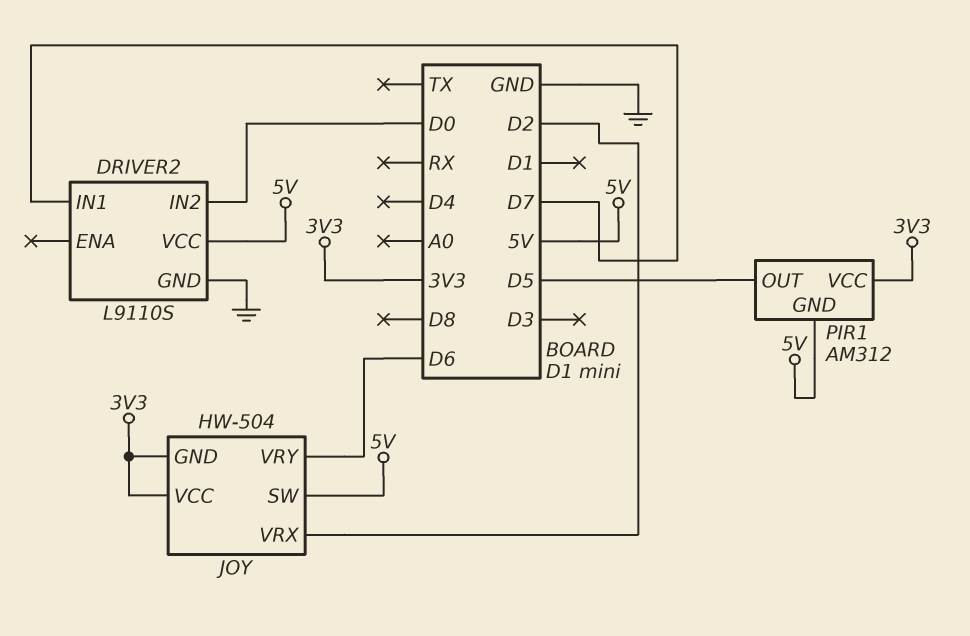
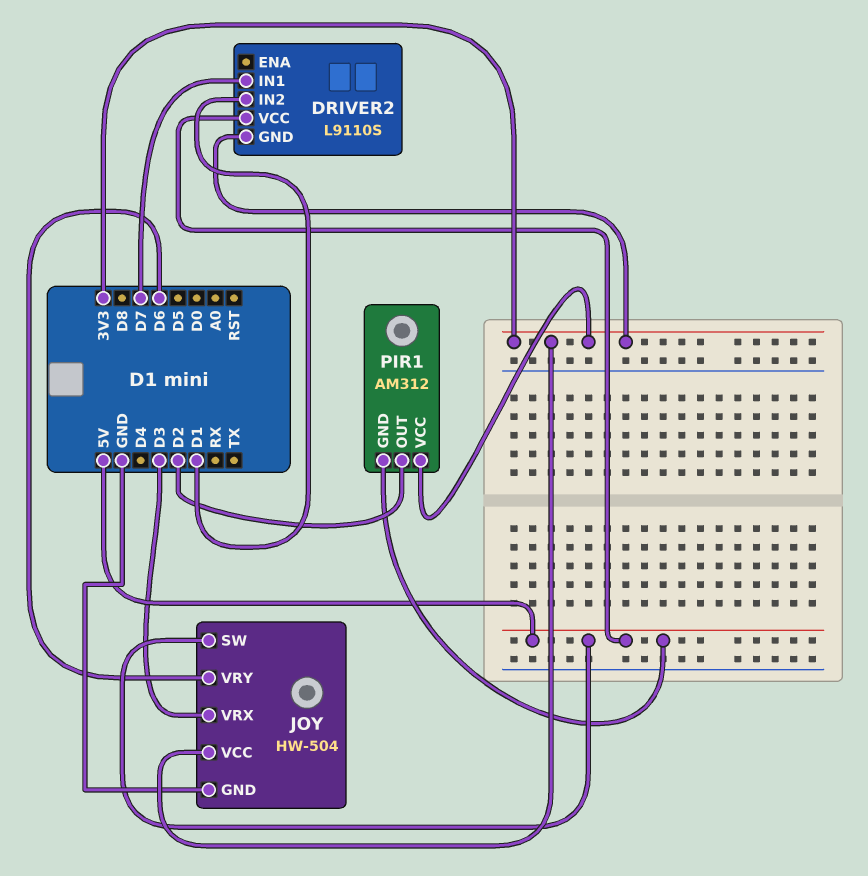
DRIVER2 pin GND: GND -> 3V3
DRIVER2 pin IN2: D0 -> D1
JOY pin GND: 3V3 -> GND
JOY pin VRX: D2 -> D3
PIR1 pin OUT: D5 -> D2

